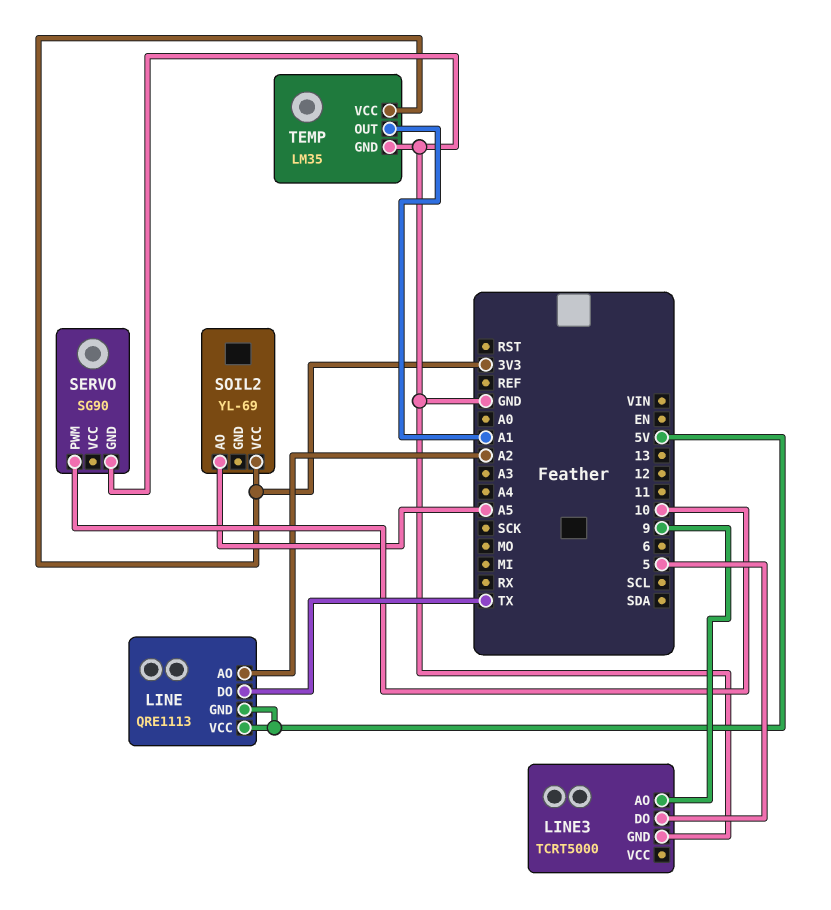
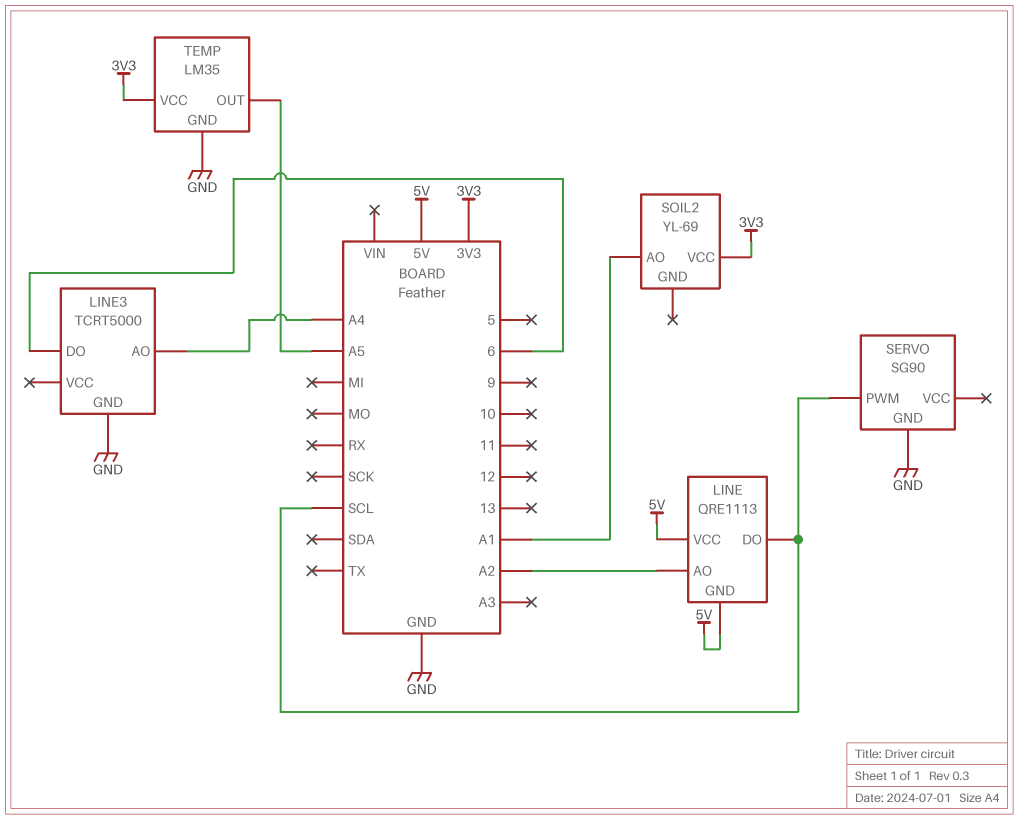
LINE pin DO: TX -> SCL
LINE3 pin AO: 9 -> A4
LINE3 pin DO: 5 -> 6
SERVO pin PWM: 10 -> SCL
SOIL2 pin AO: A5 -> A1
TEMP pin OUT: A1 -> A5

